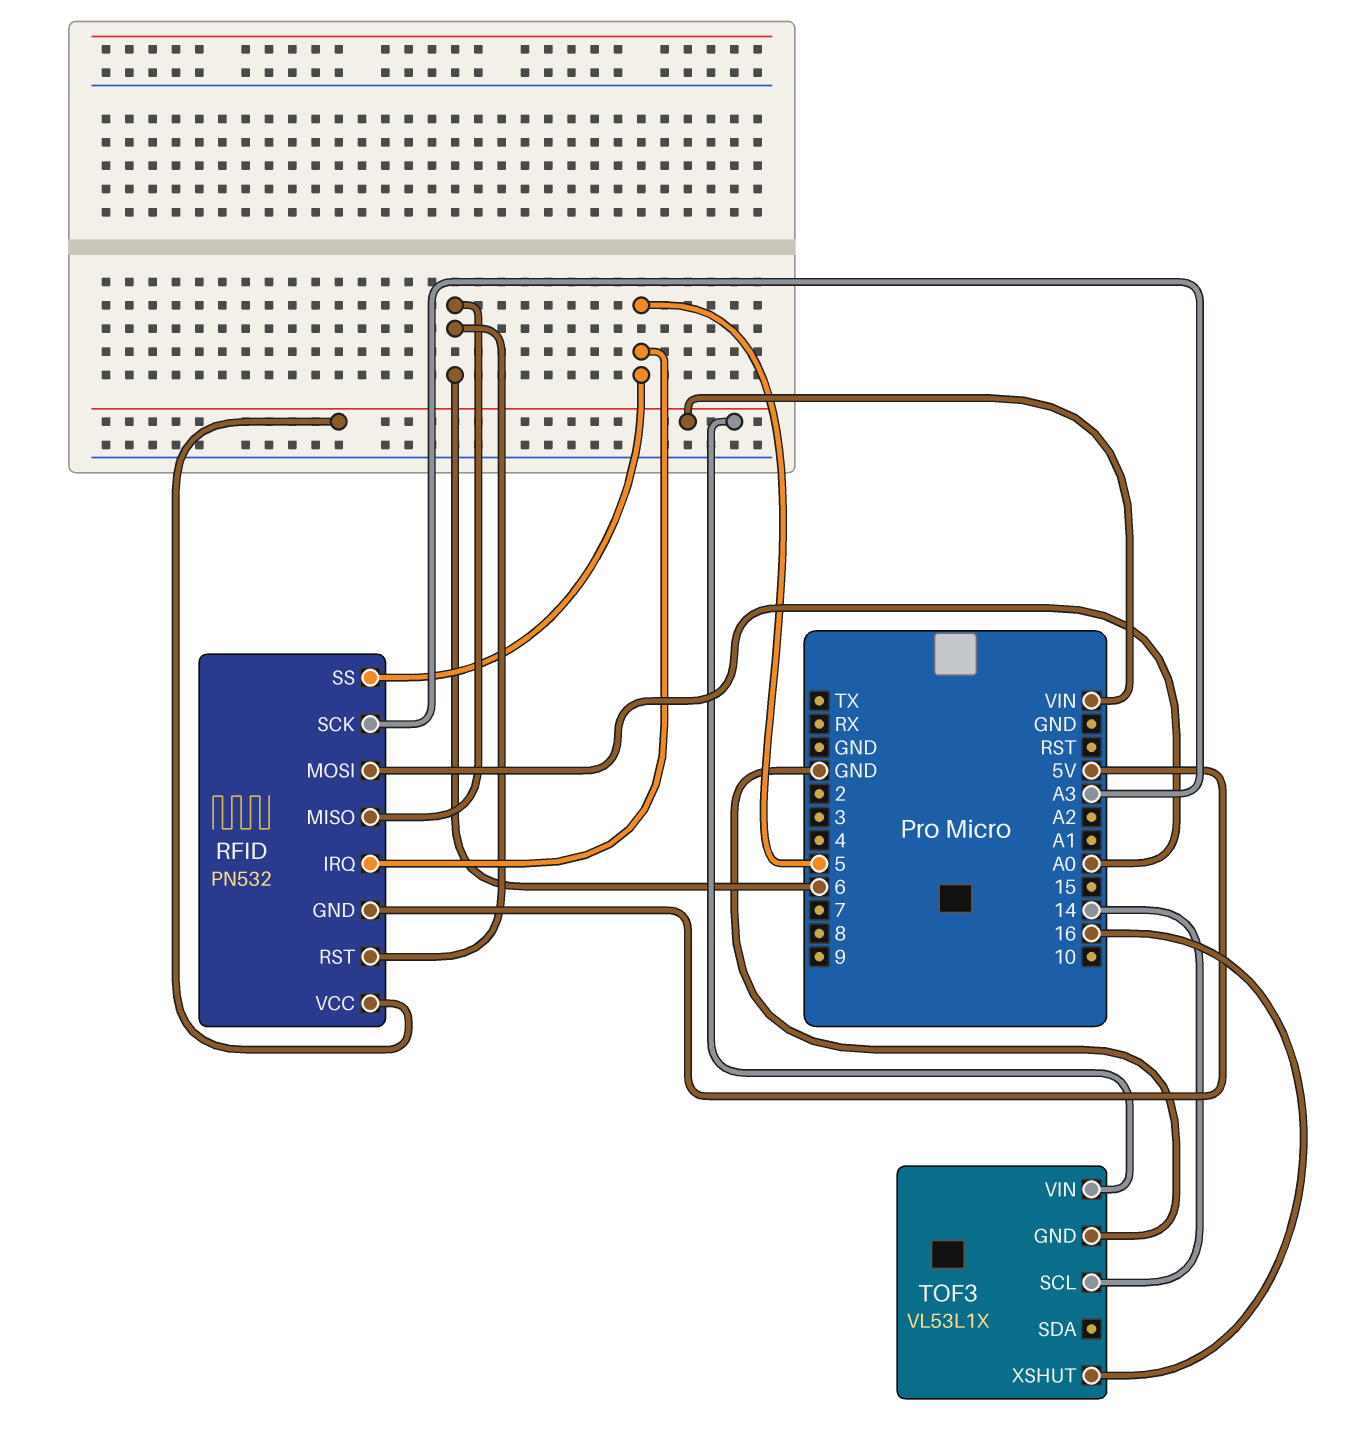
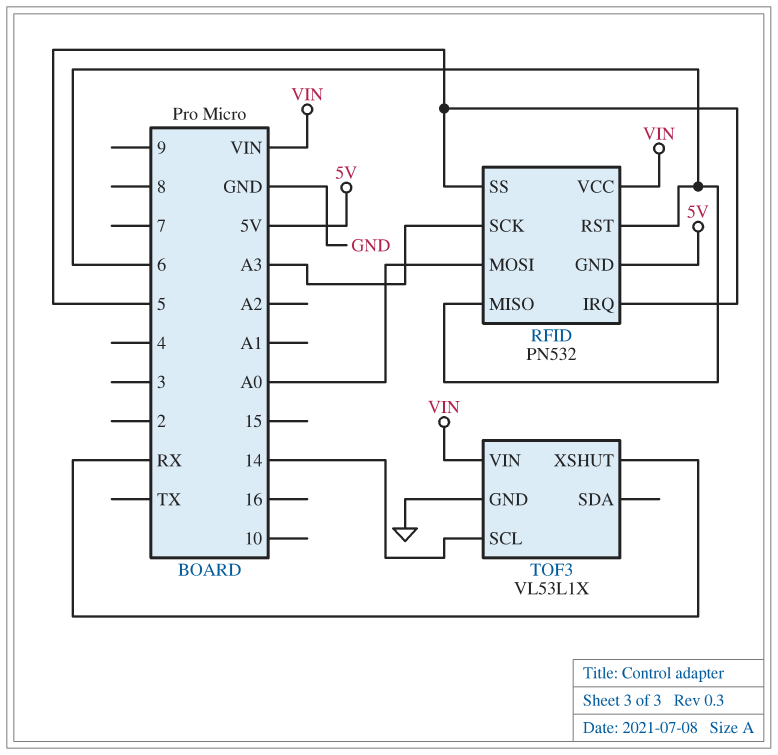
TOF3 pin XSHUT: 16 -> RX

